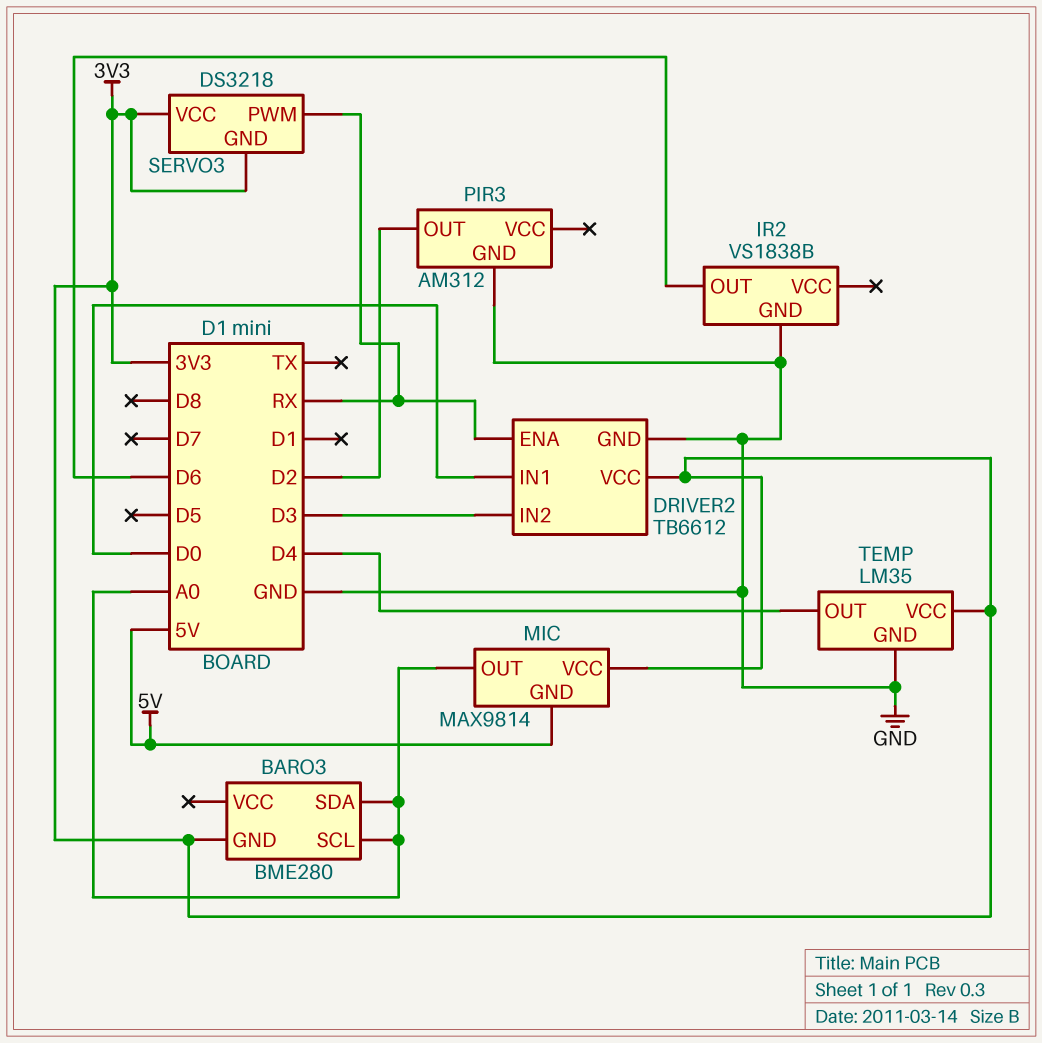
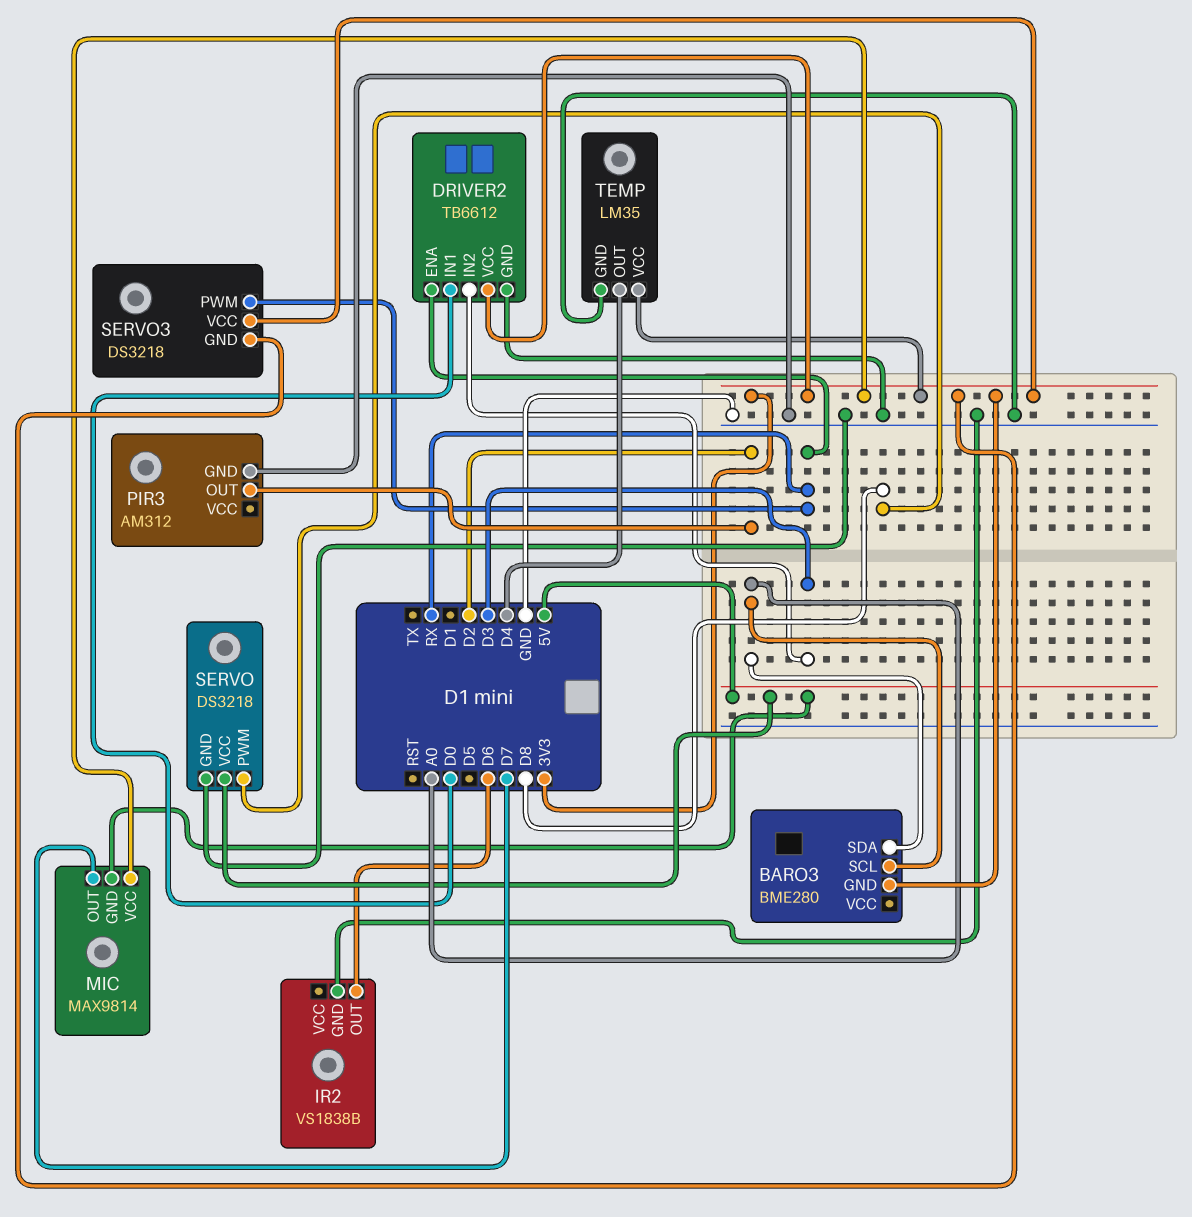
MIC pin OUT: A0 -> D7
SERVO: none -> DS3218
SERVO pin GND: none -> GND
SERVO pin PWM: none -> D8
SERVO pin VCC: none -> 5V

